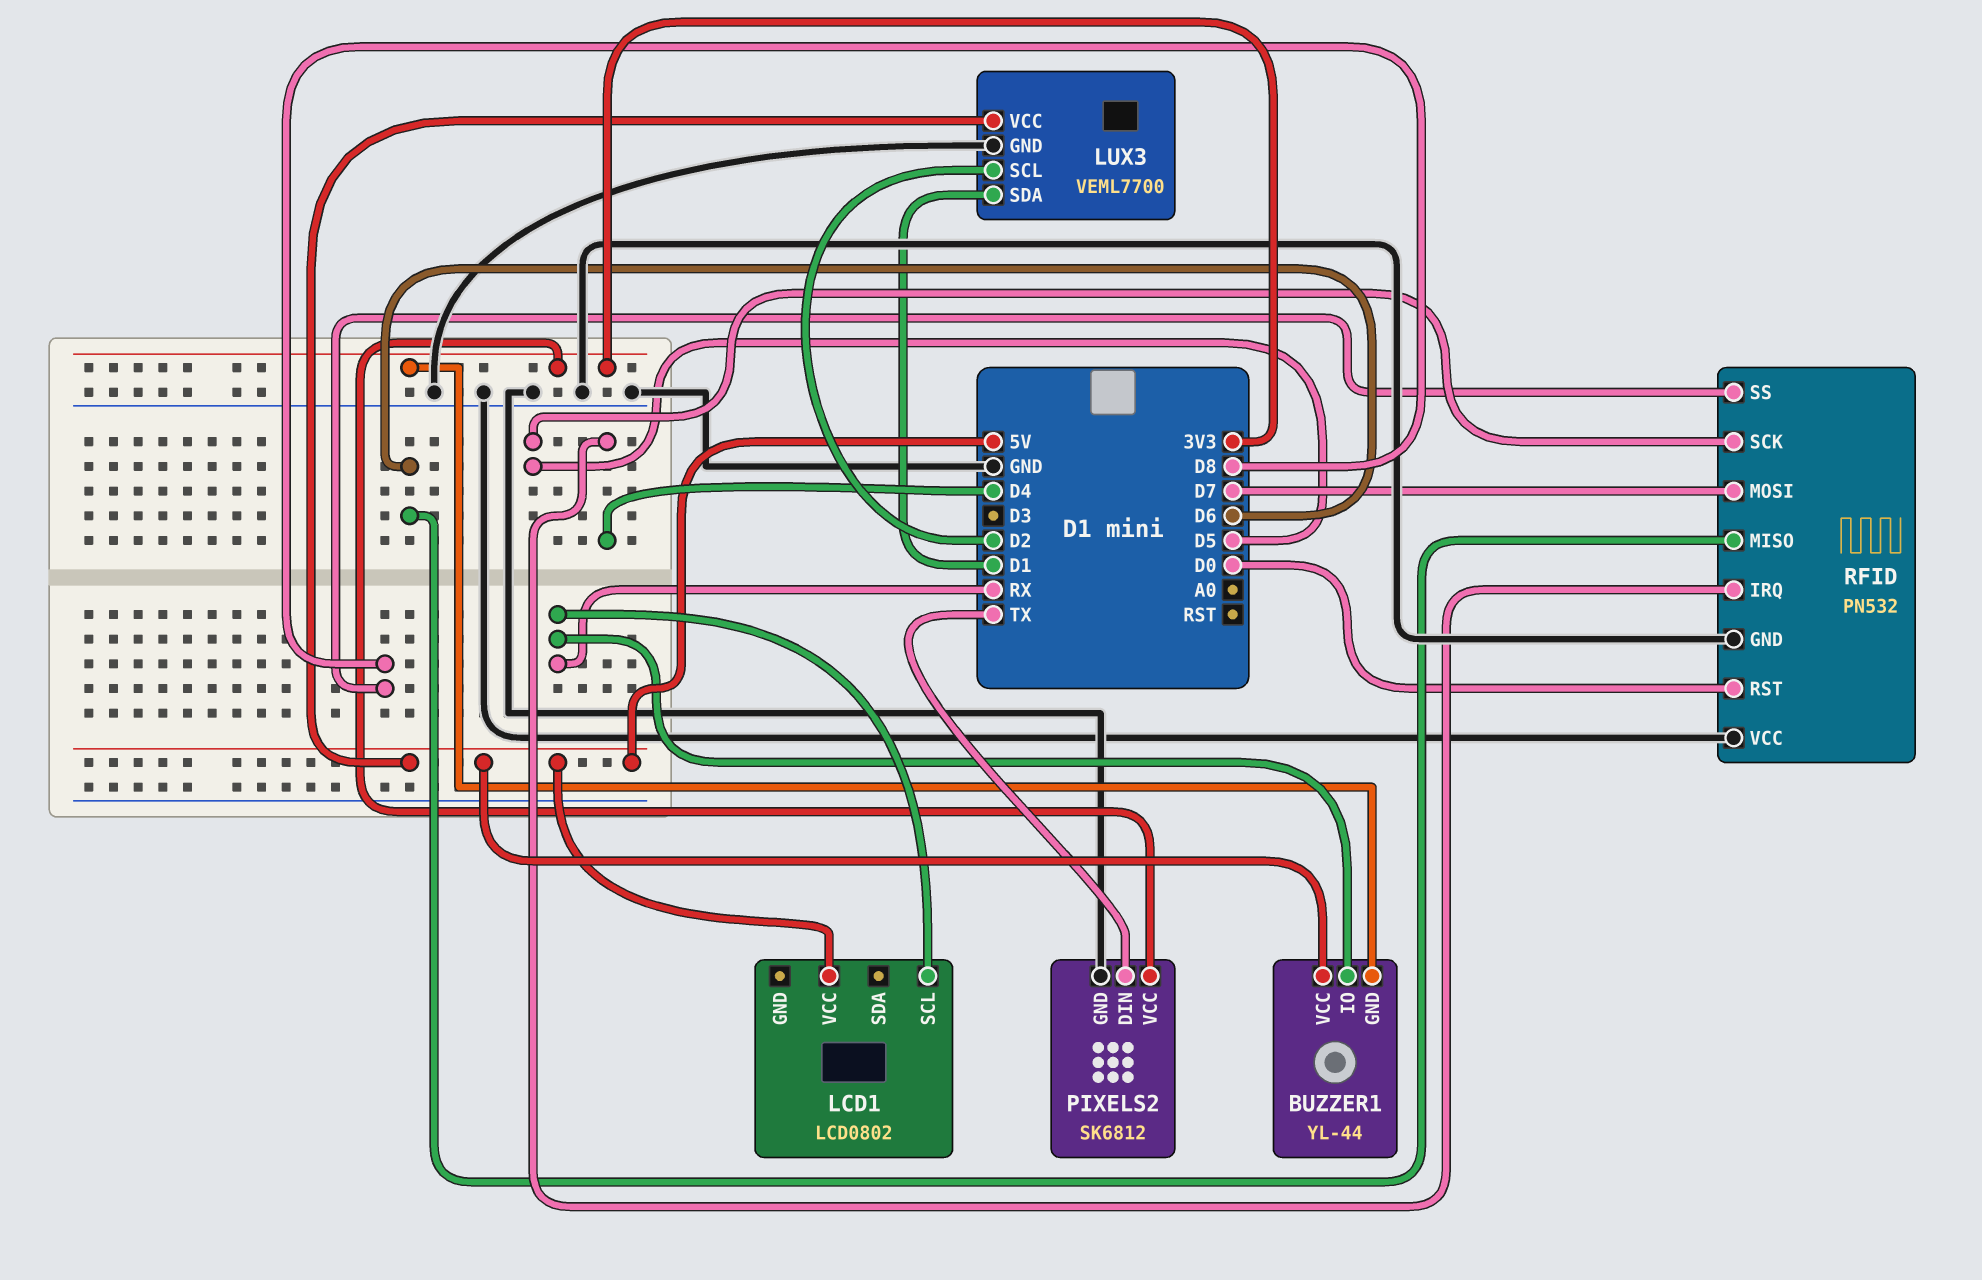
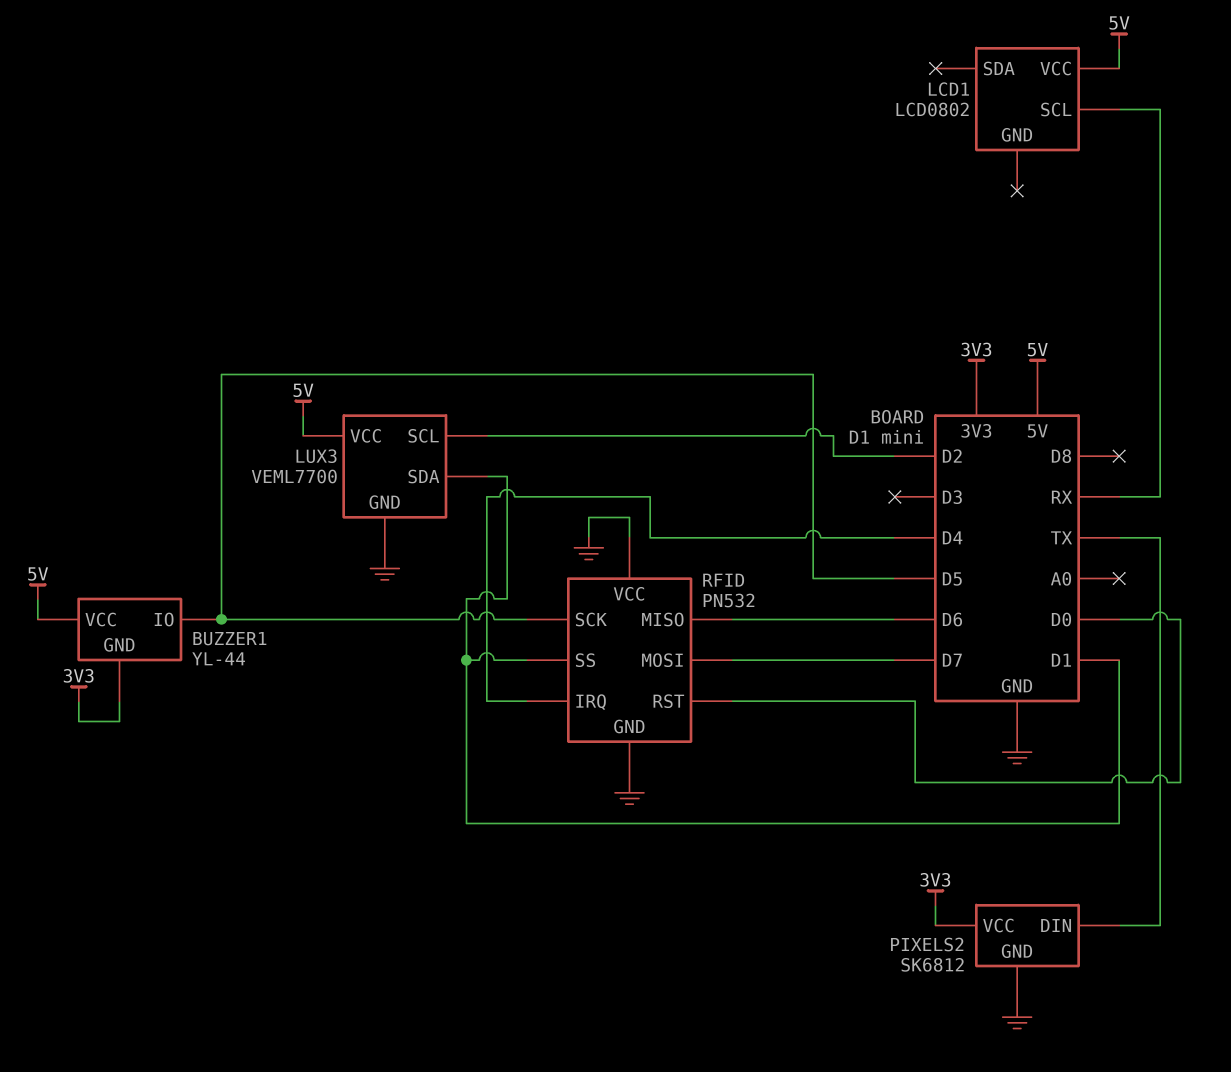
BUZZER1 pin IO: RX -> D5
RFID pin SS: D8 -> D1

